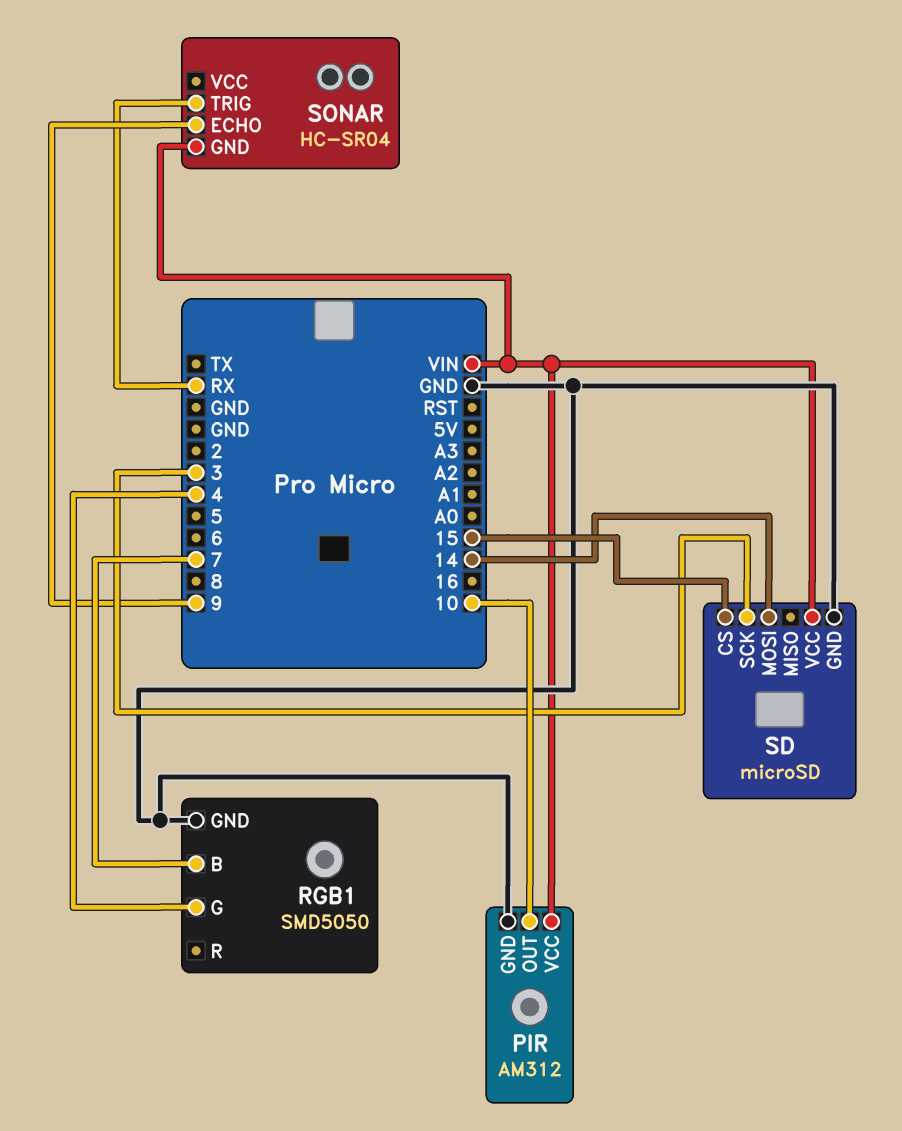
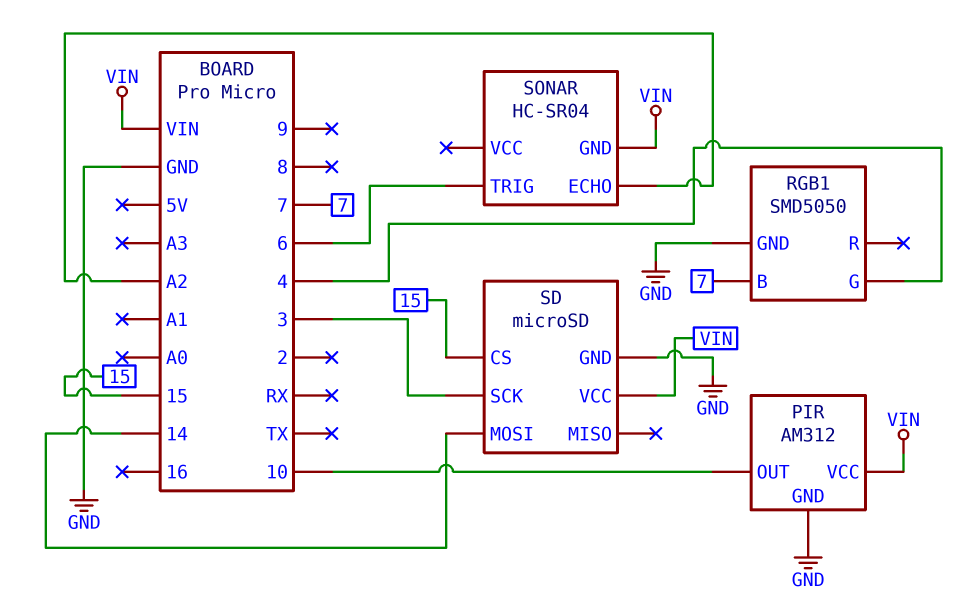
SONAR pin ECHO: 9 -> A2
SONAR pin TRIG: RX -> 6

